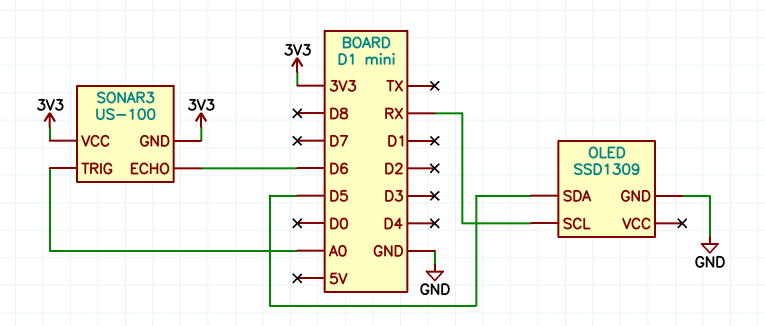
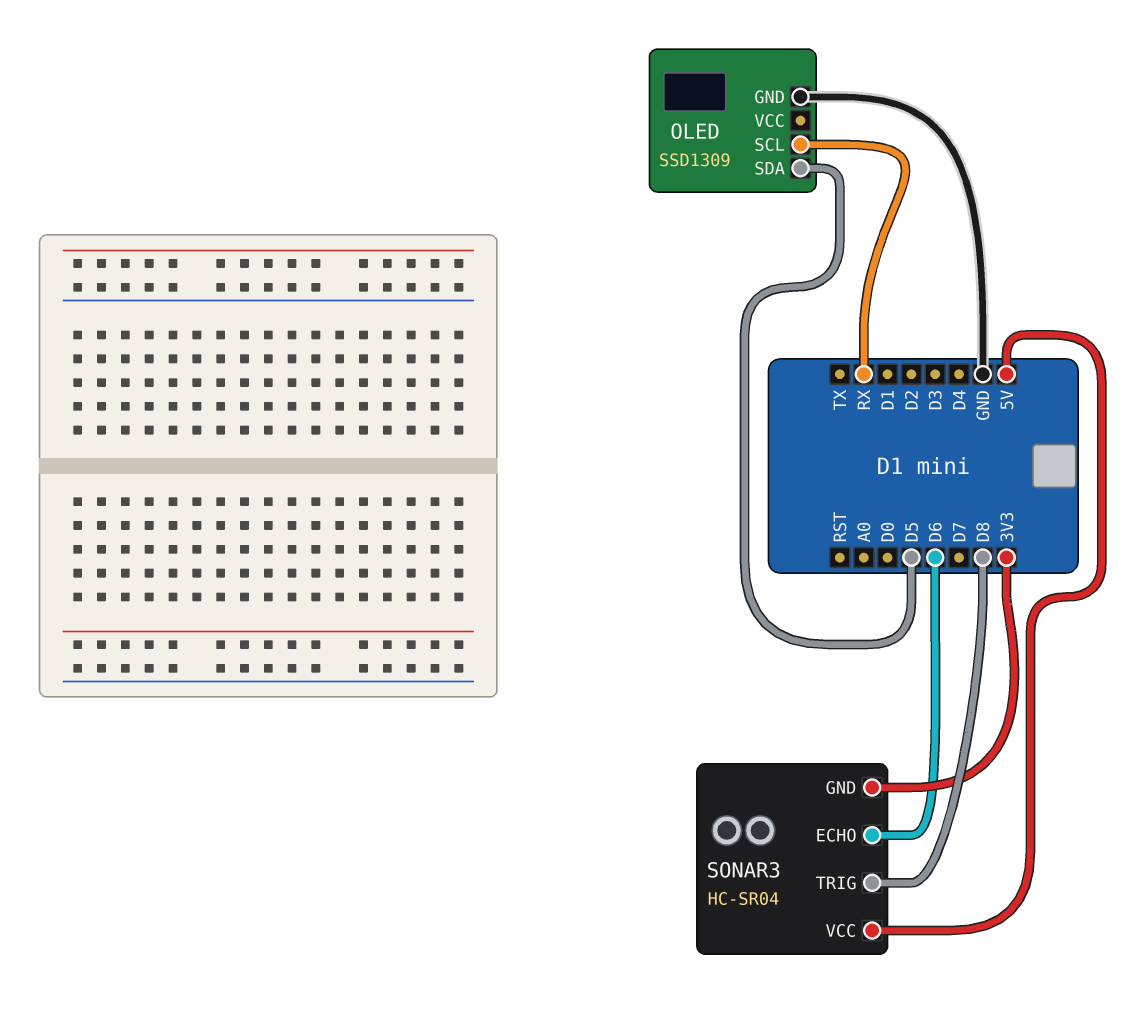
SONAR3: US-100 -> HC-SR04
SONAR3 pin TRIG: A0 -> D8
SONAR3 pin VCC: 3V3 -> 5V

